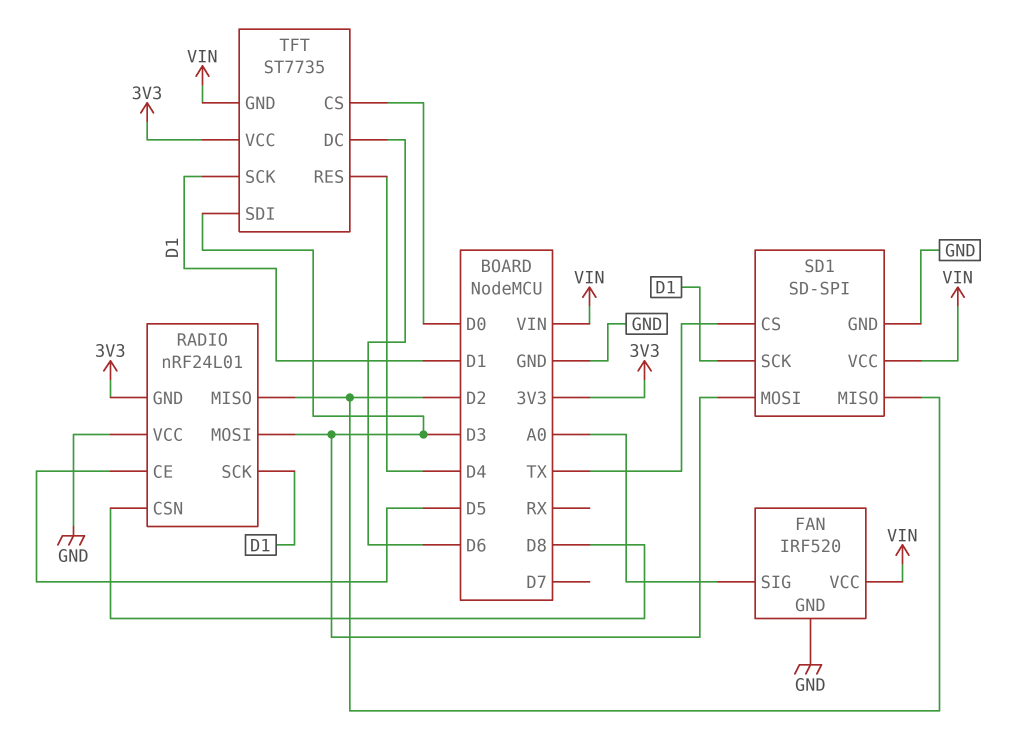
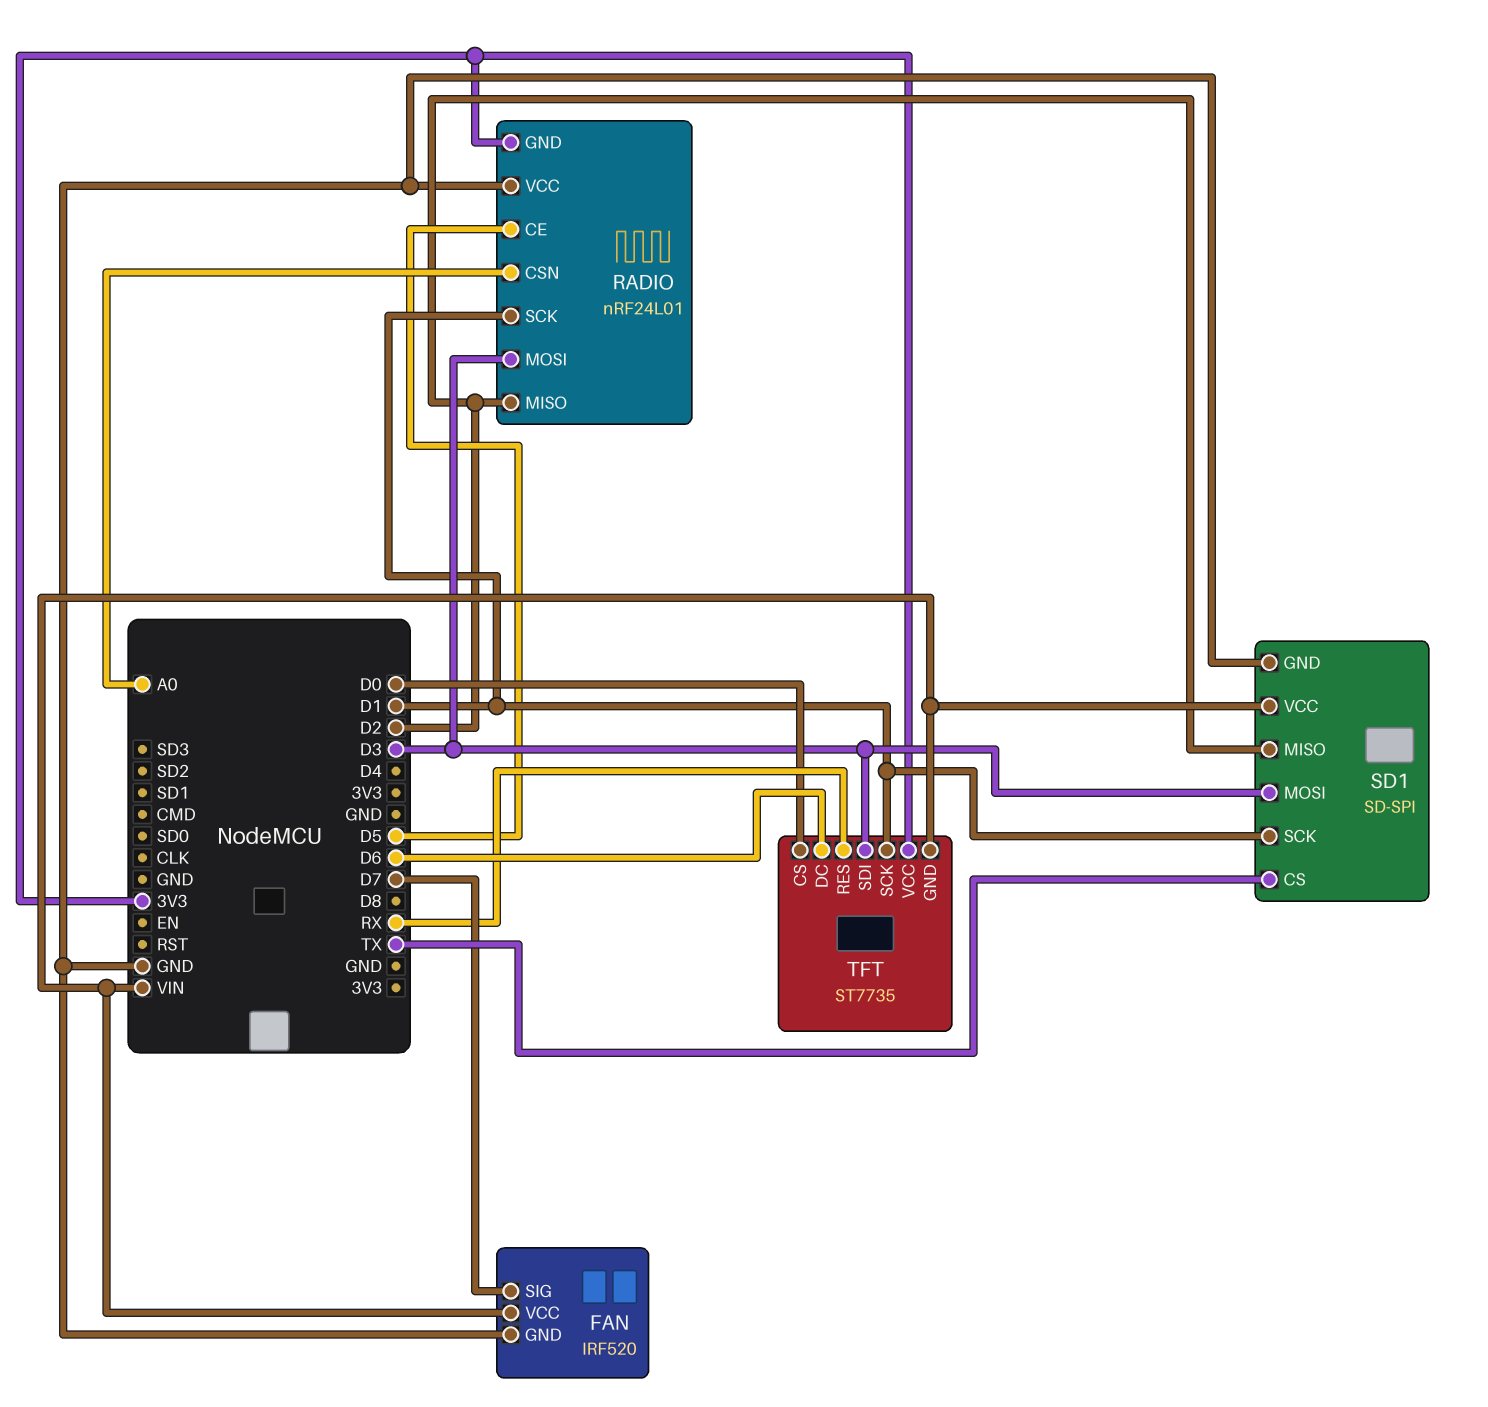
FAN pin SIG: A0 -> D7
RADIO pin CSN: D8 -> A0
TFT pin RES: D4 -> RX

